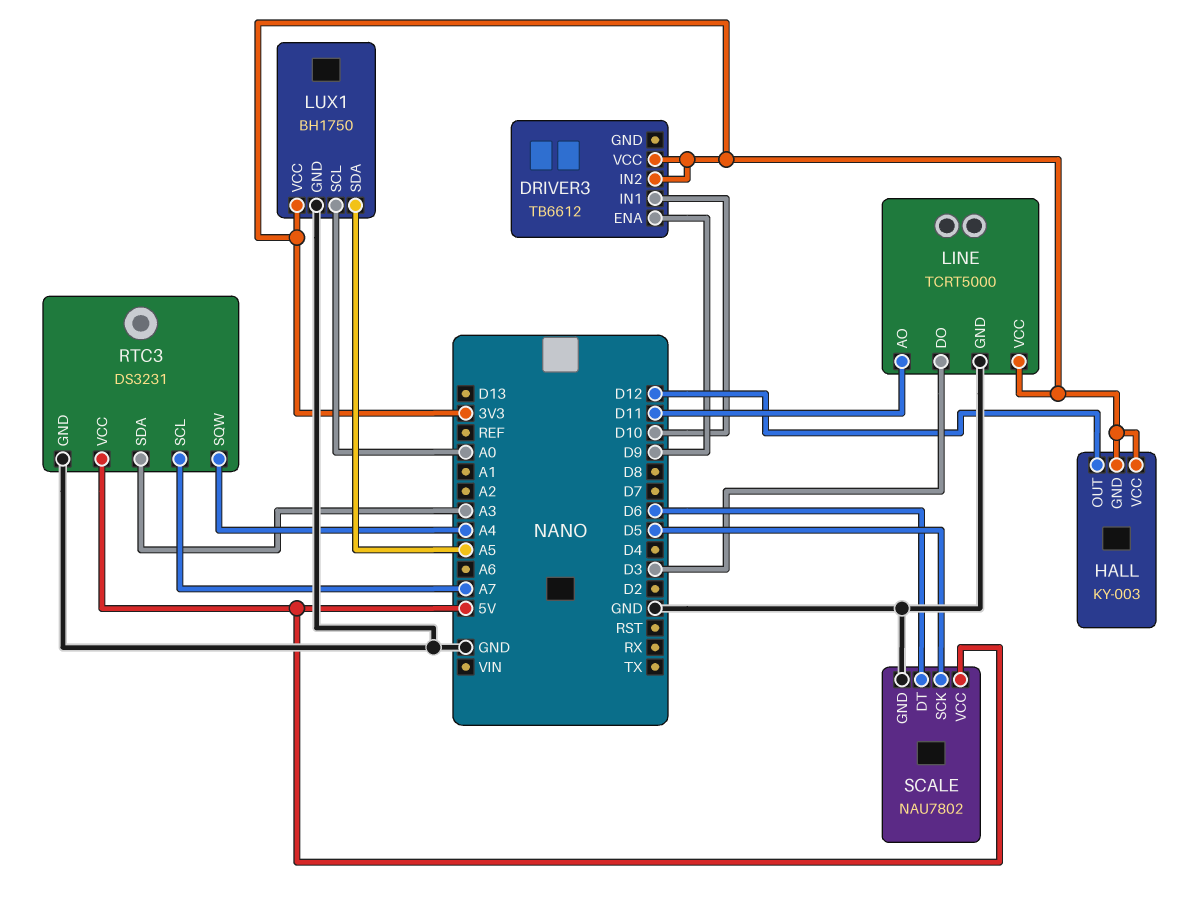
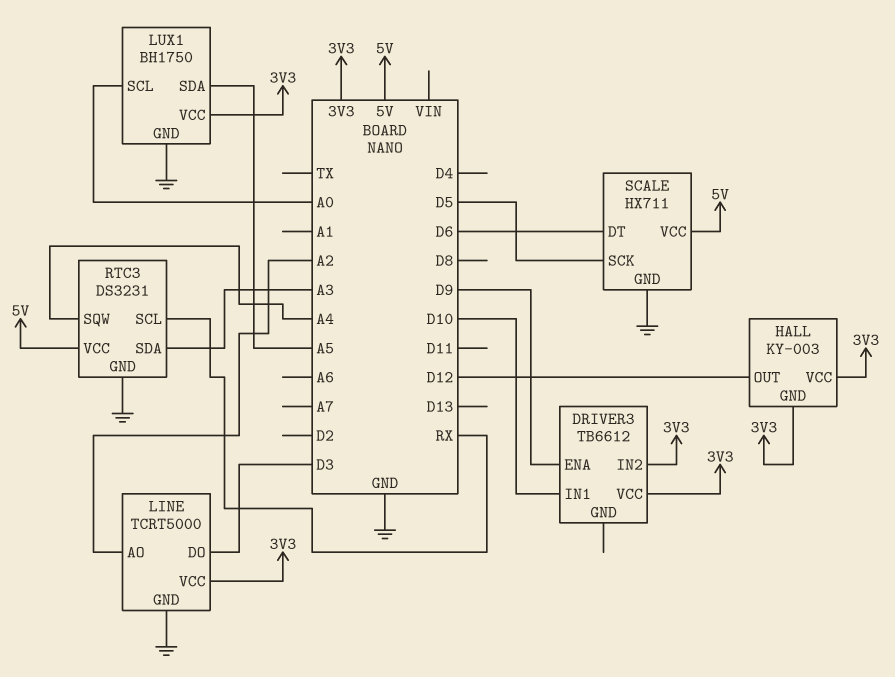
LINE pin AO: D11 -> A2
RTC3 pin SCL: A7 -> RX
SCALE: NAU7802 -> HX711

